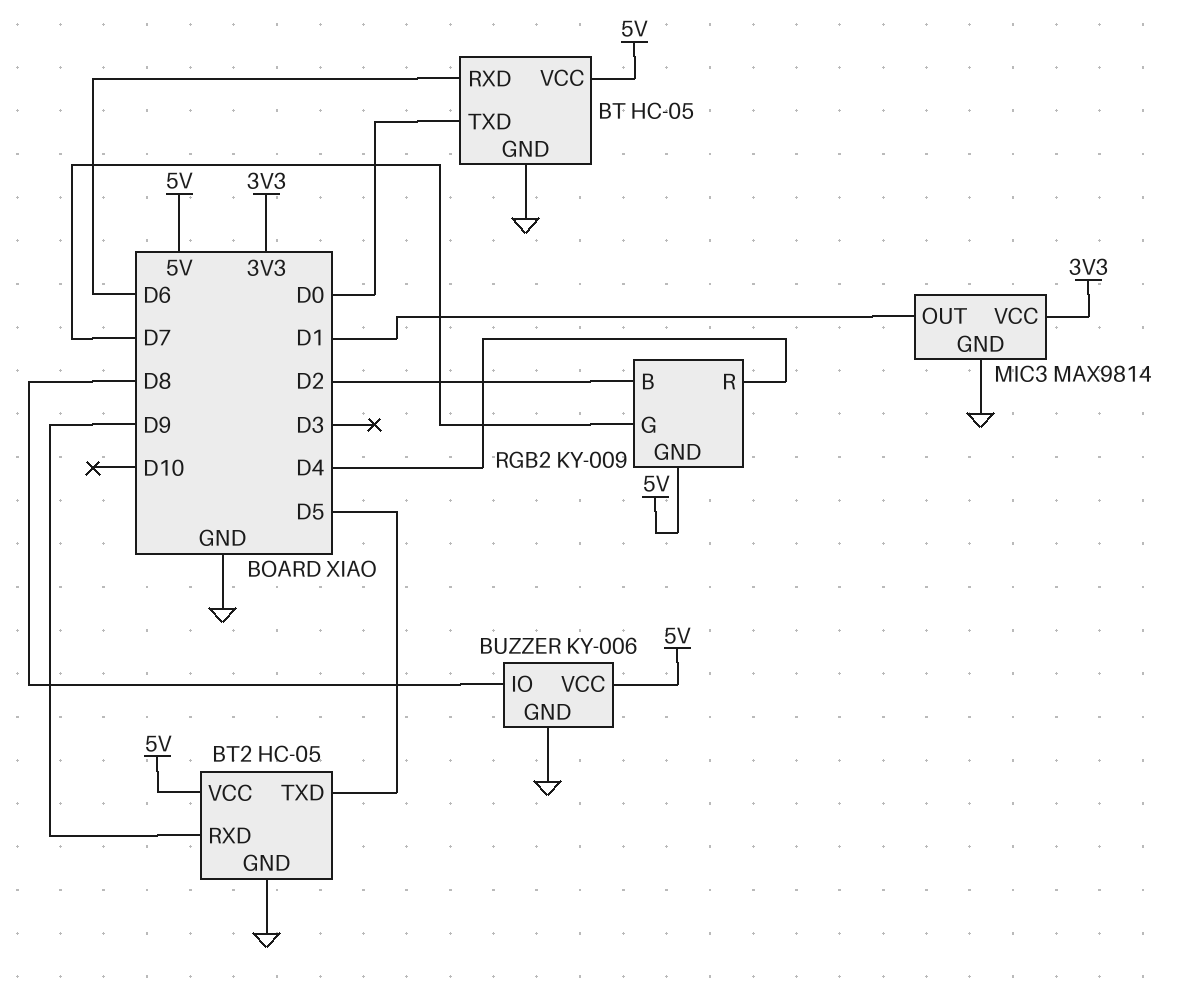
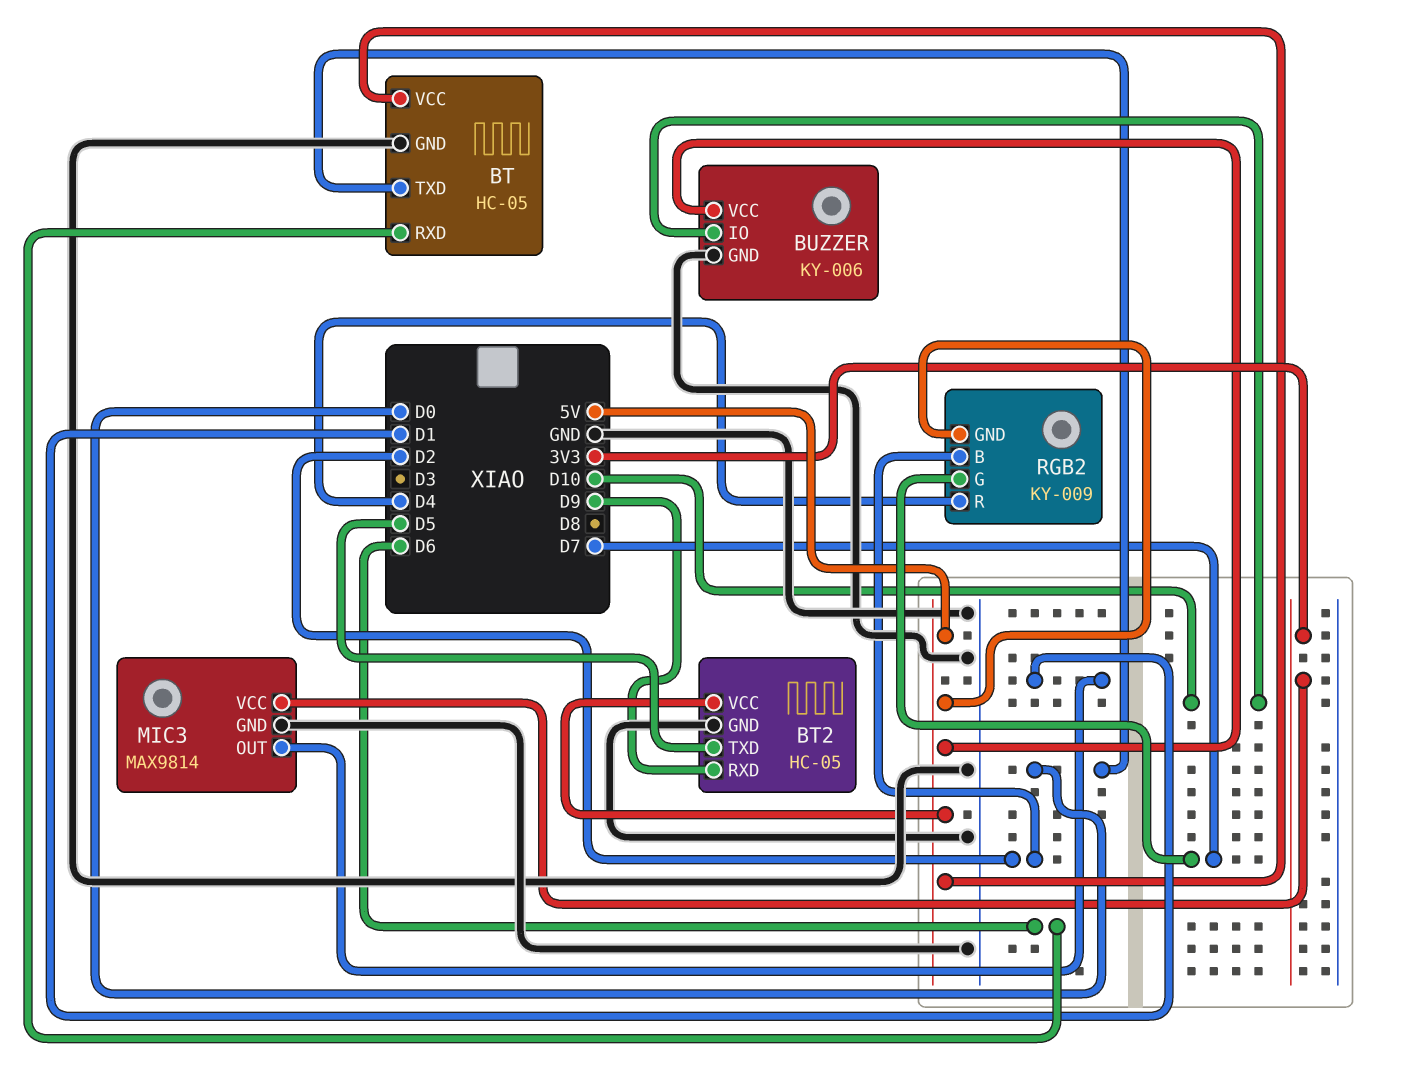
BUZZER pin IO: D8 -> D10

